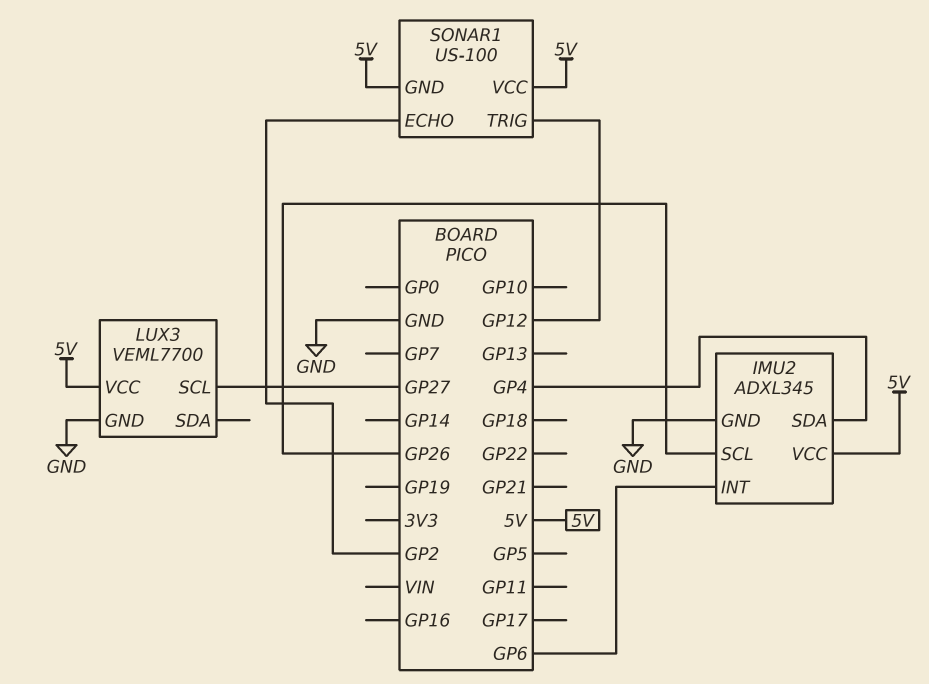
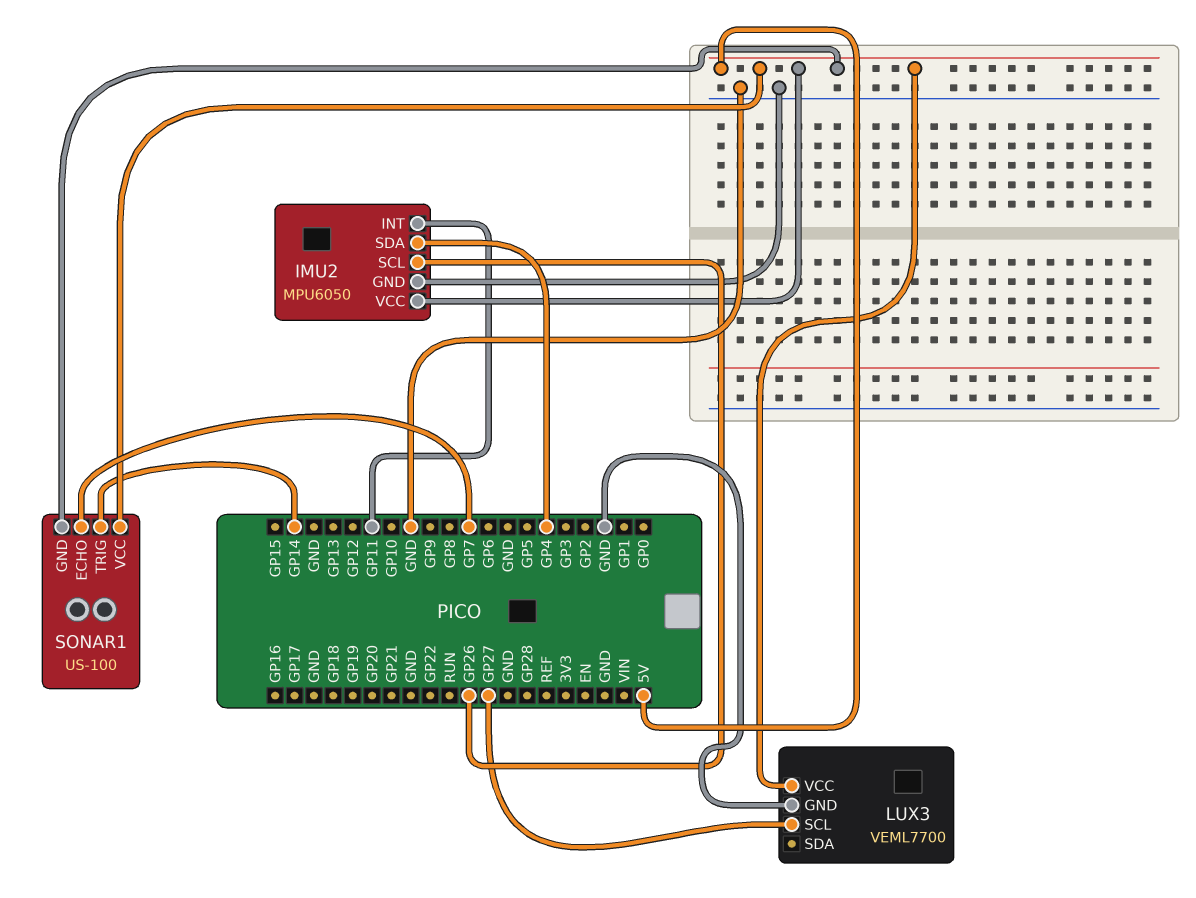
IMU2: ADXL345 -> MPU6050
IMU2 pin INT: GP6 -> GP11
SONAR1 pin ECHO: GP2 -> GP7
SONAR1 pin TRIG: GP12 -> GP14

